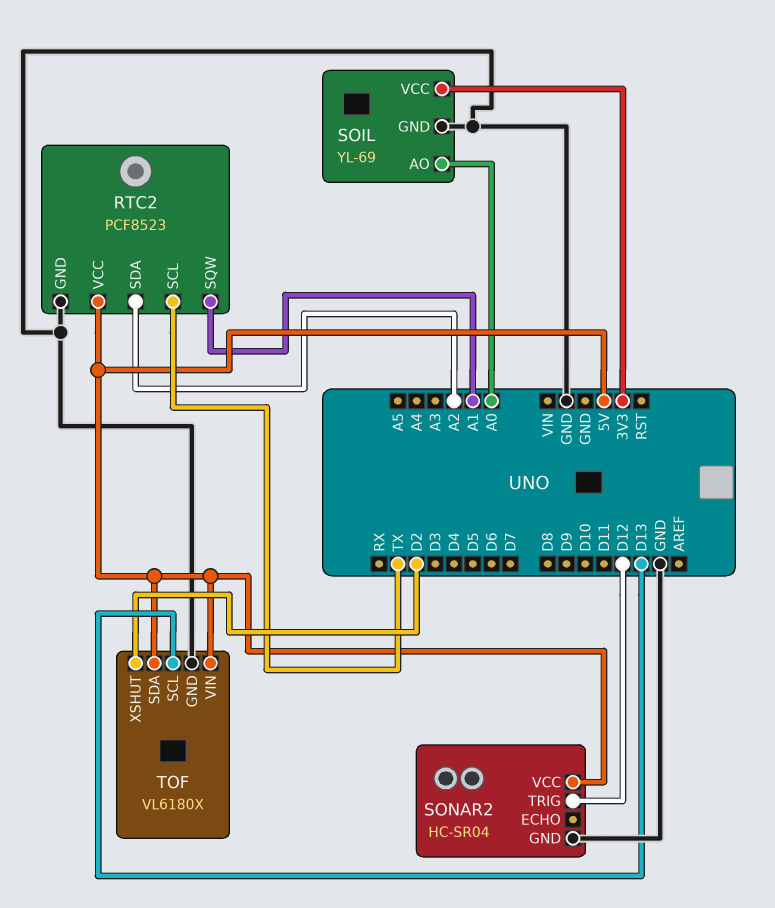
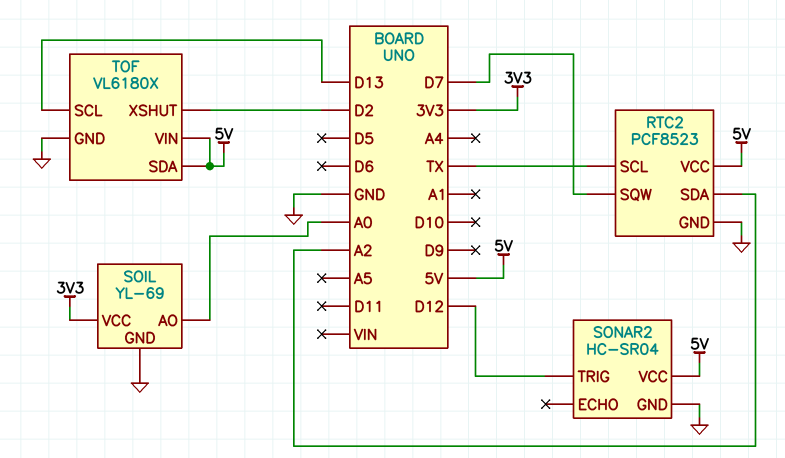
RTC2 pin SQW: A1 -> D7

